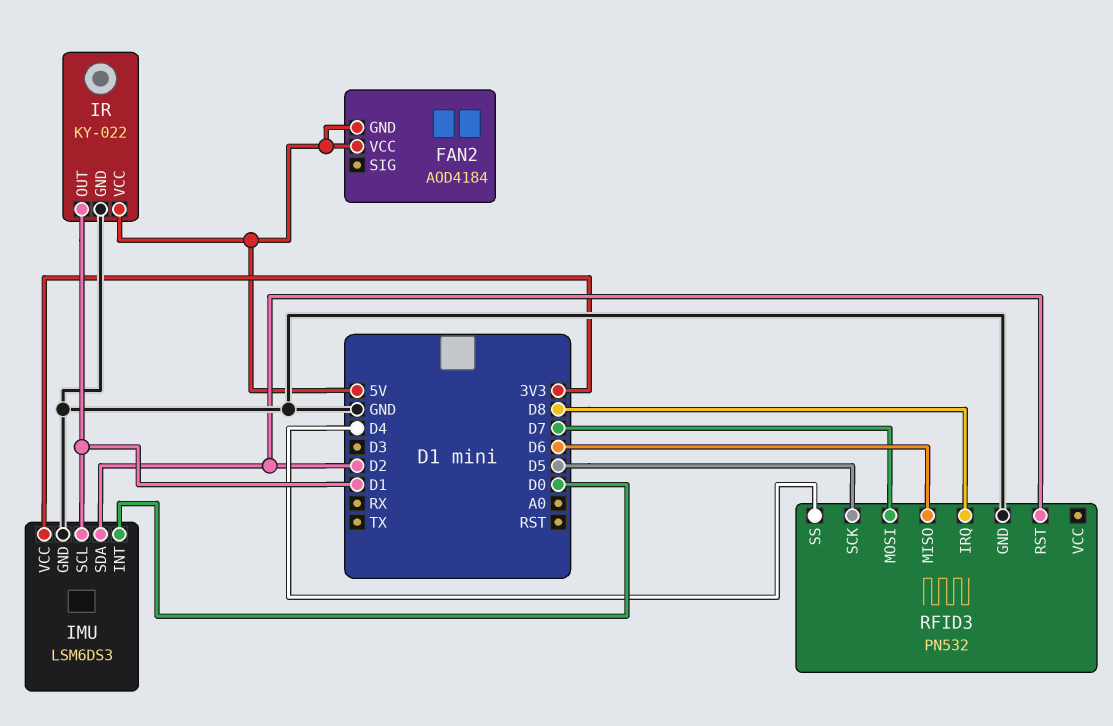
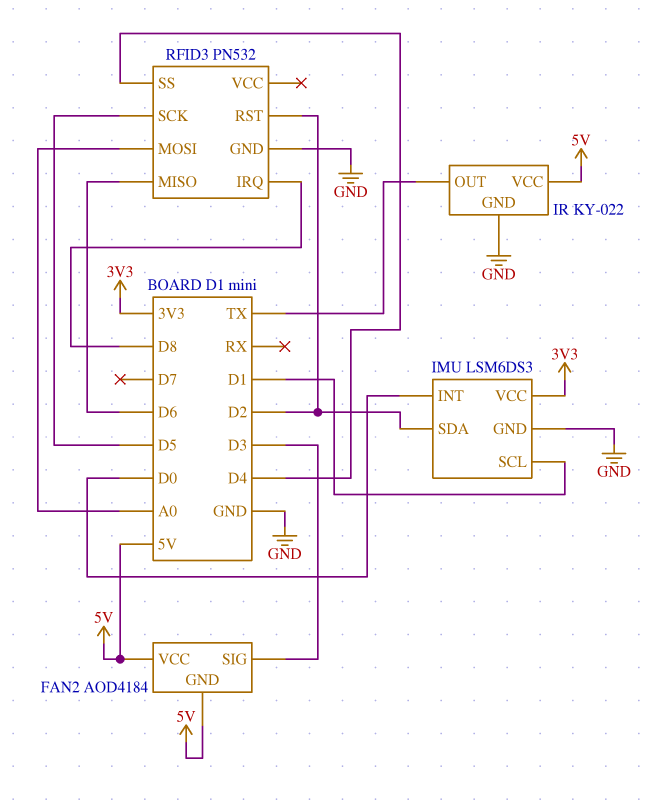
FAN2 pin SIG: none -> D3
IR pin OUT: D1 -> TX
RFID3 pin MOSI: D7 -> A0

